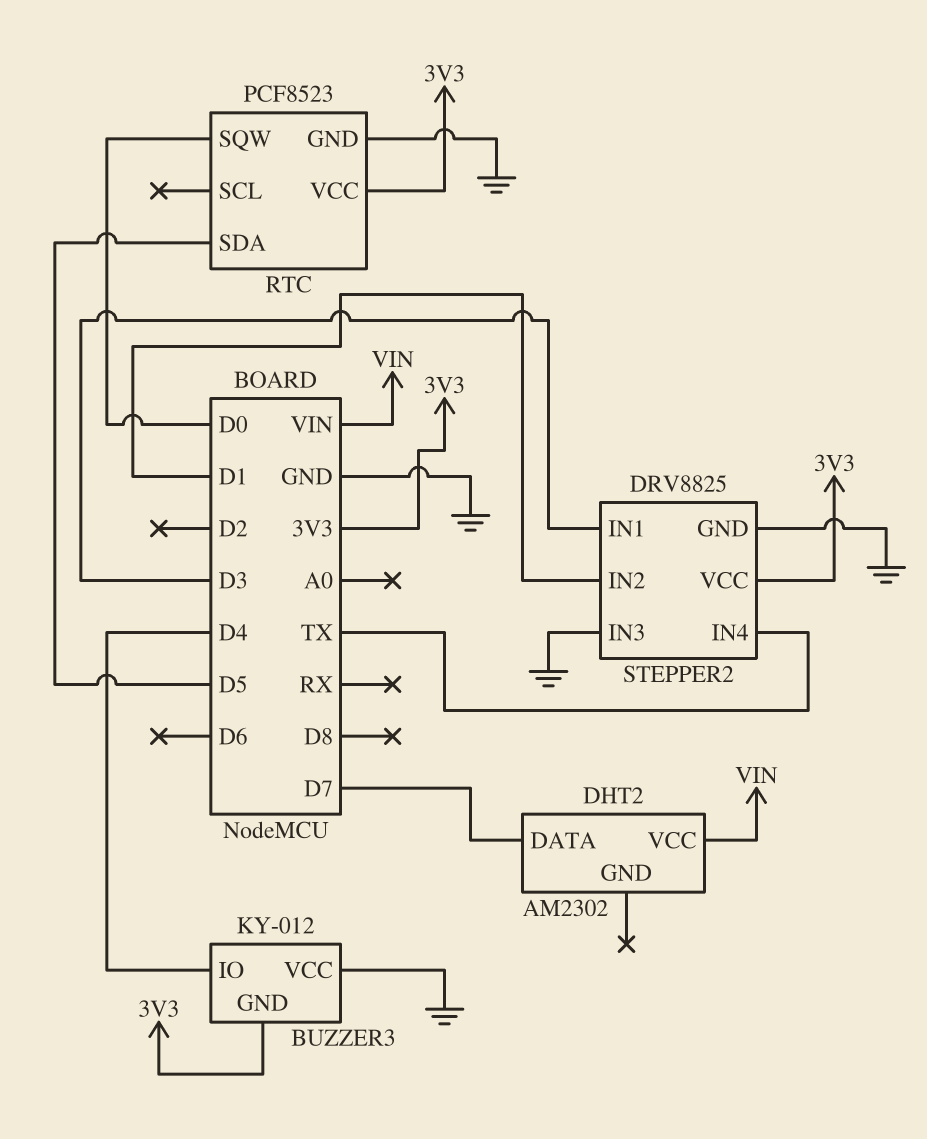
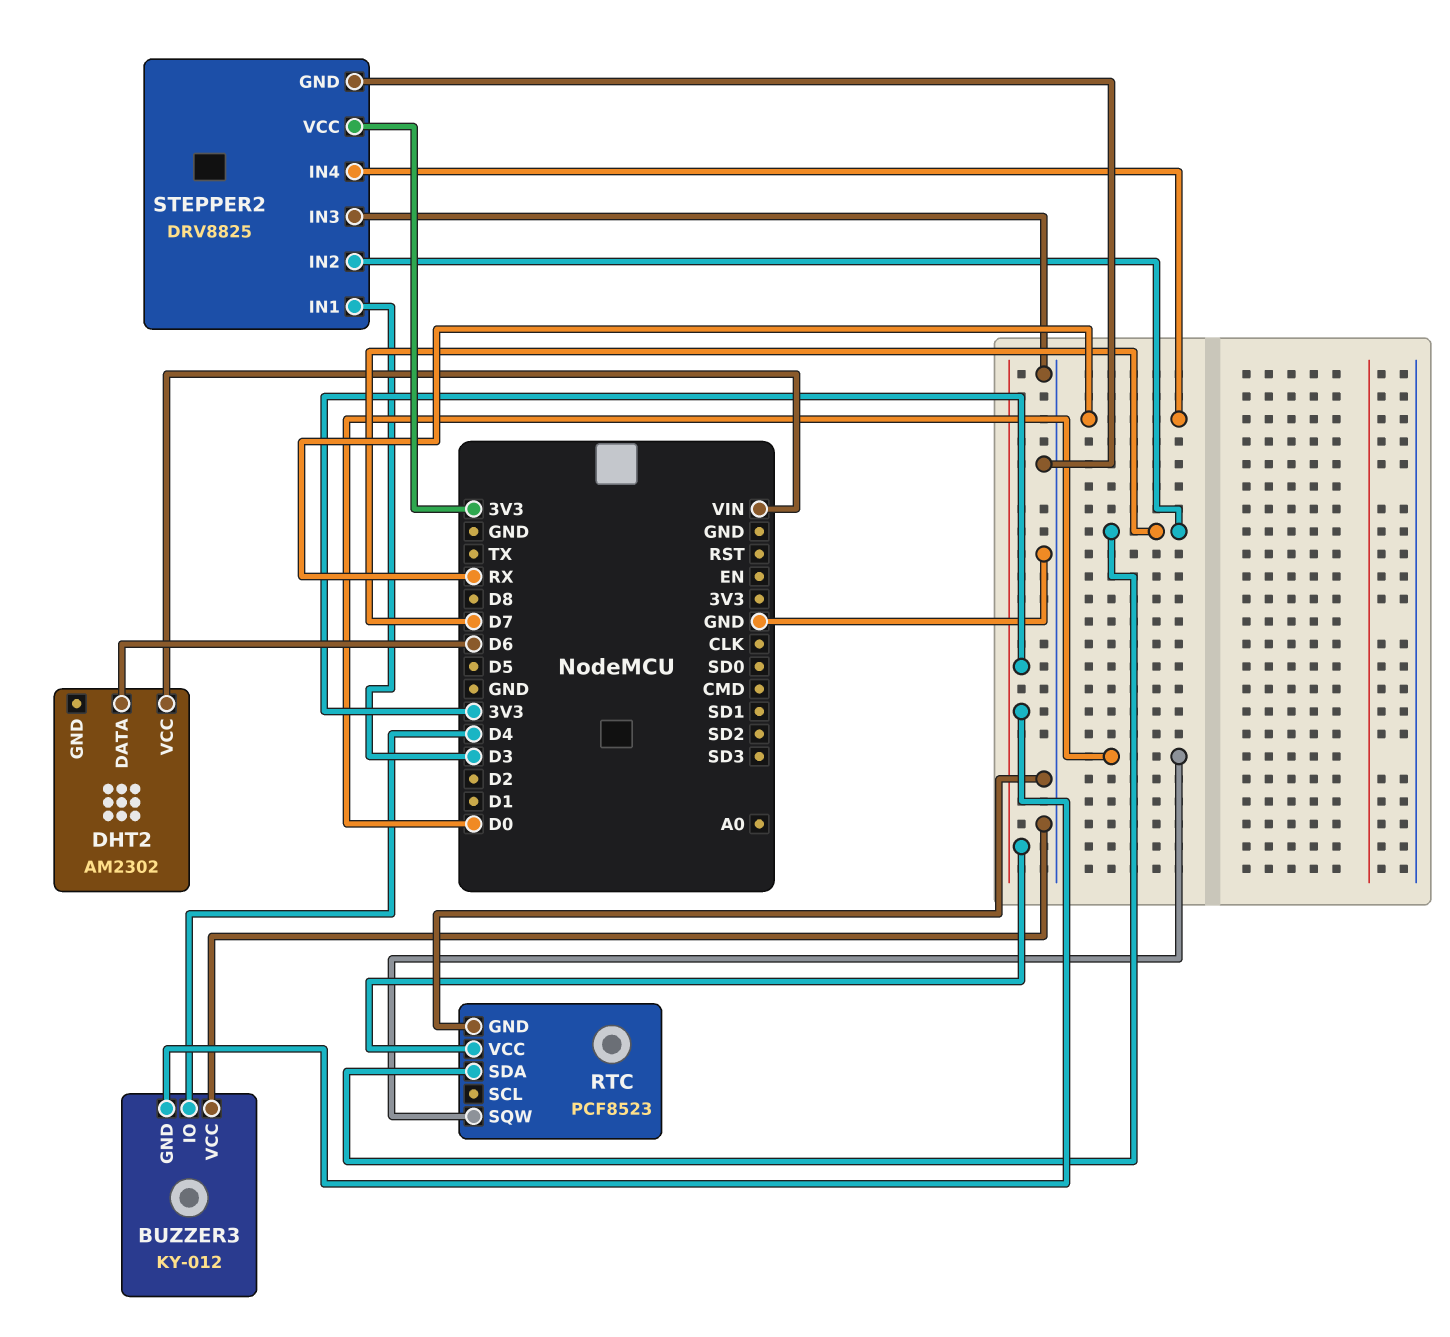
DHT2 pin DATA: D7 -> D6
RTC pin SDA: D5 -> D7
STEPPER2 pin IN2: D1 -> D7
STEPPER2 pin IN4: TX -> RX

